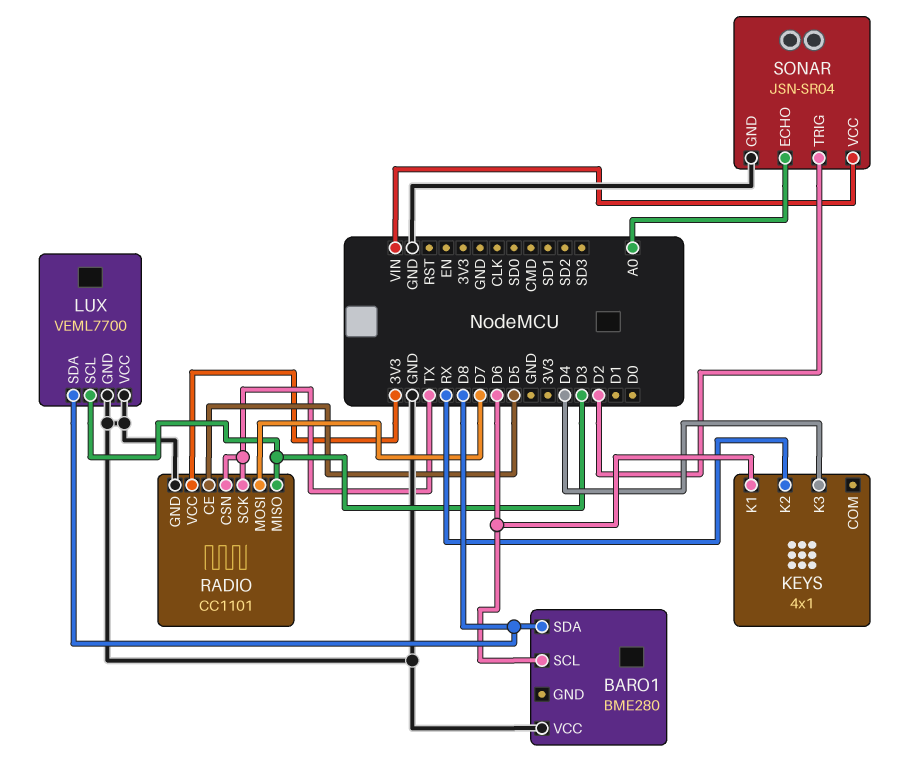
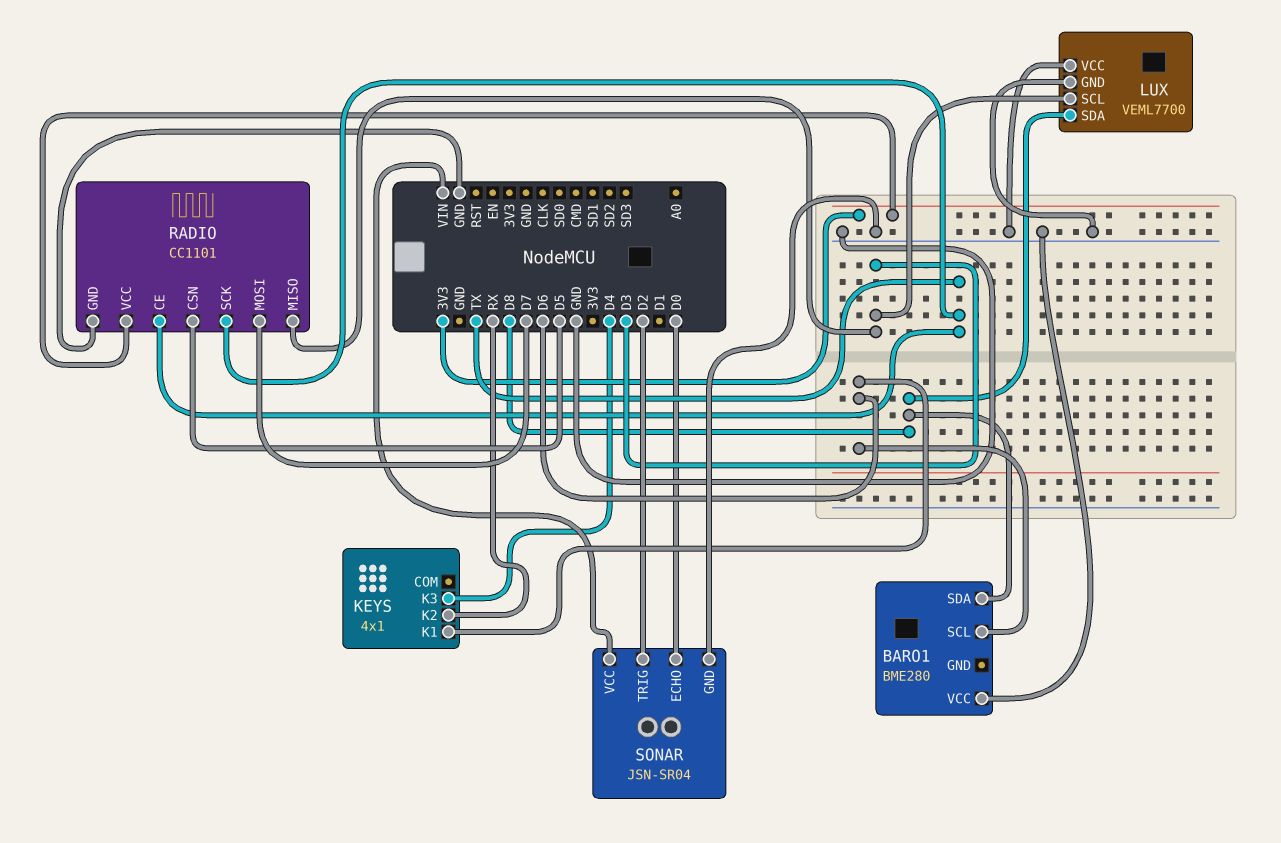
RADIO pin CE: D5 -> TX
RADIO pin CSN: TX -> D5
SONAR pin ECHO: A0 -> D0

